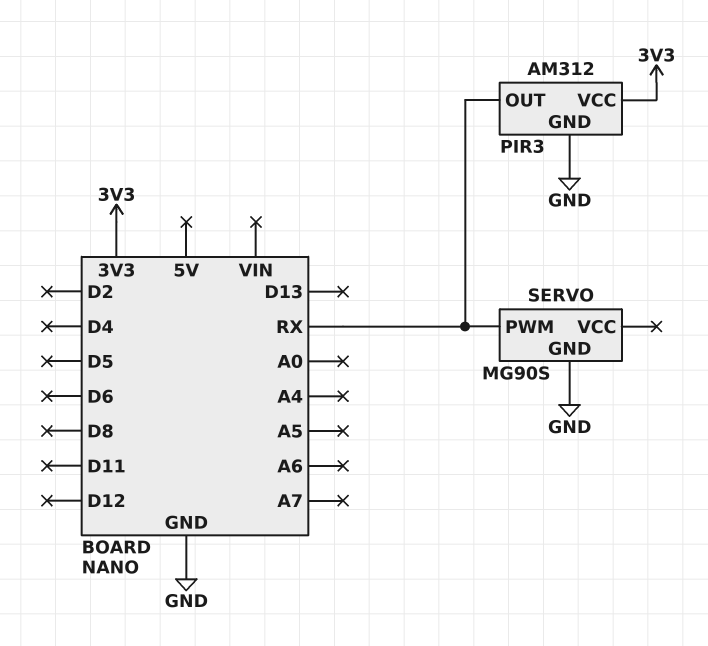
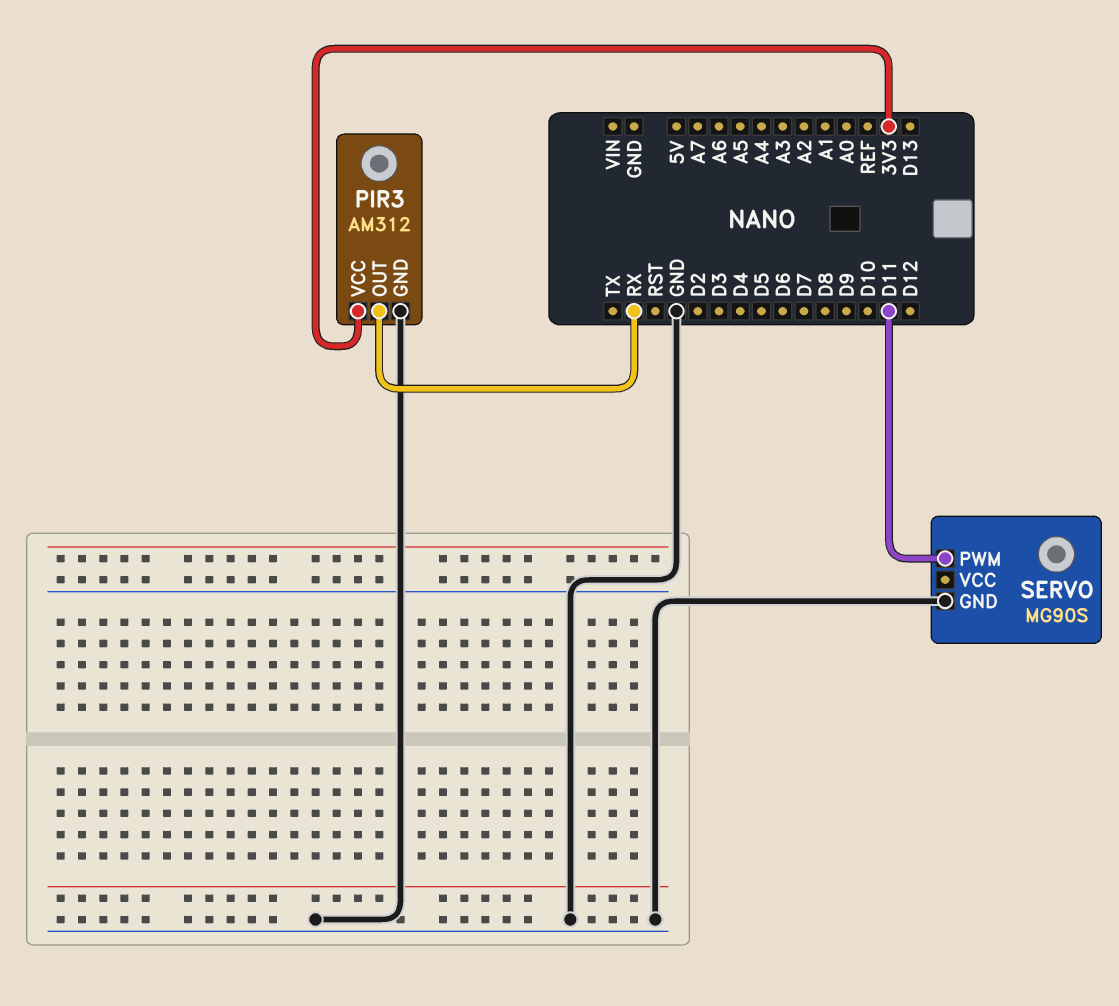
SERVO pin PWM: RX -> D11

